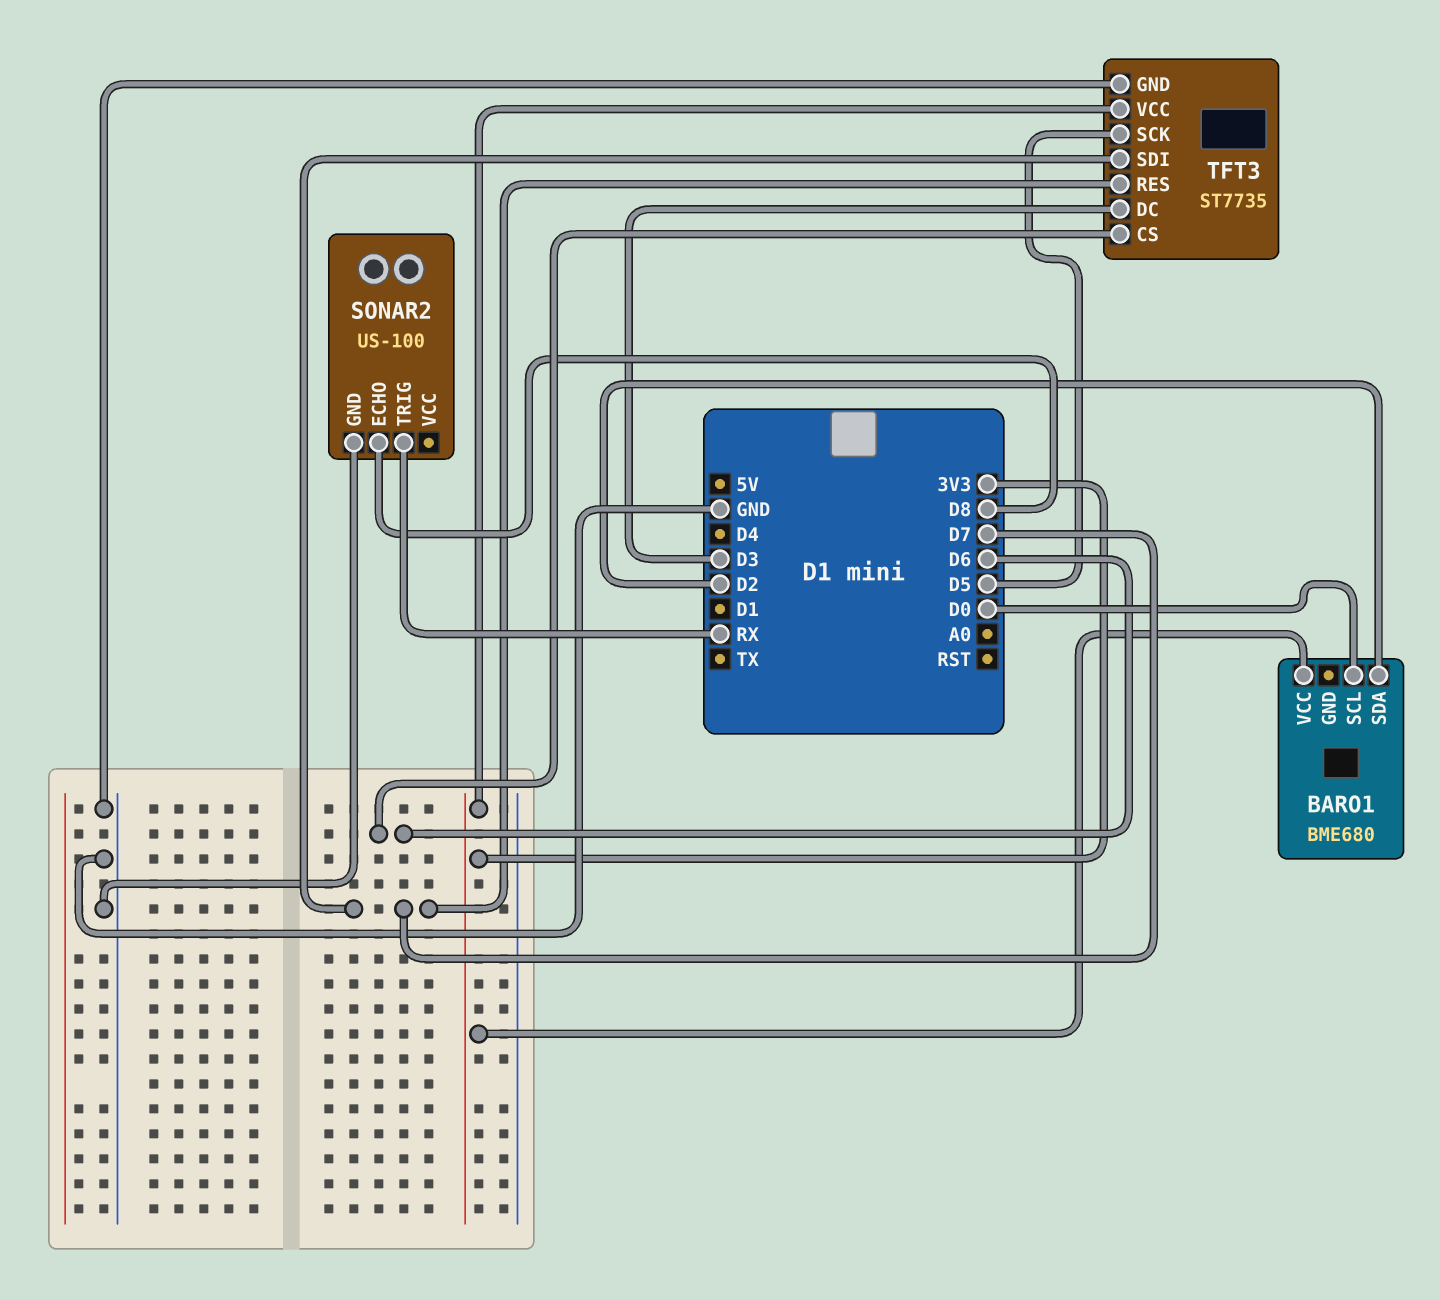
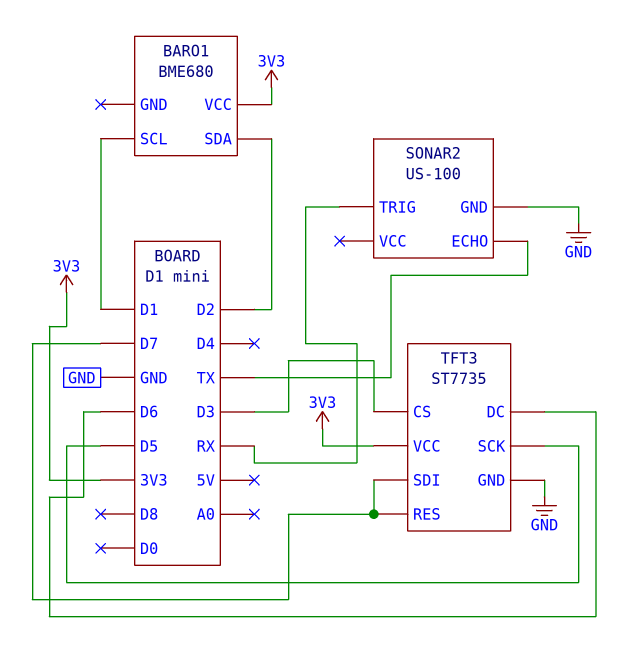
BARO1 pin SCL: D0 -> D1
SONAR2 pin ECHO: D8 -> TX
TFT3 pin CS: D6 -> D3
TFT3 pin DC: D3 -> D6

